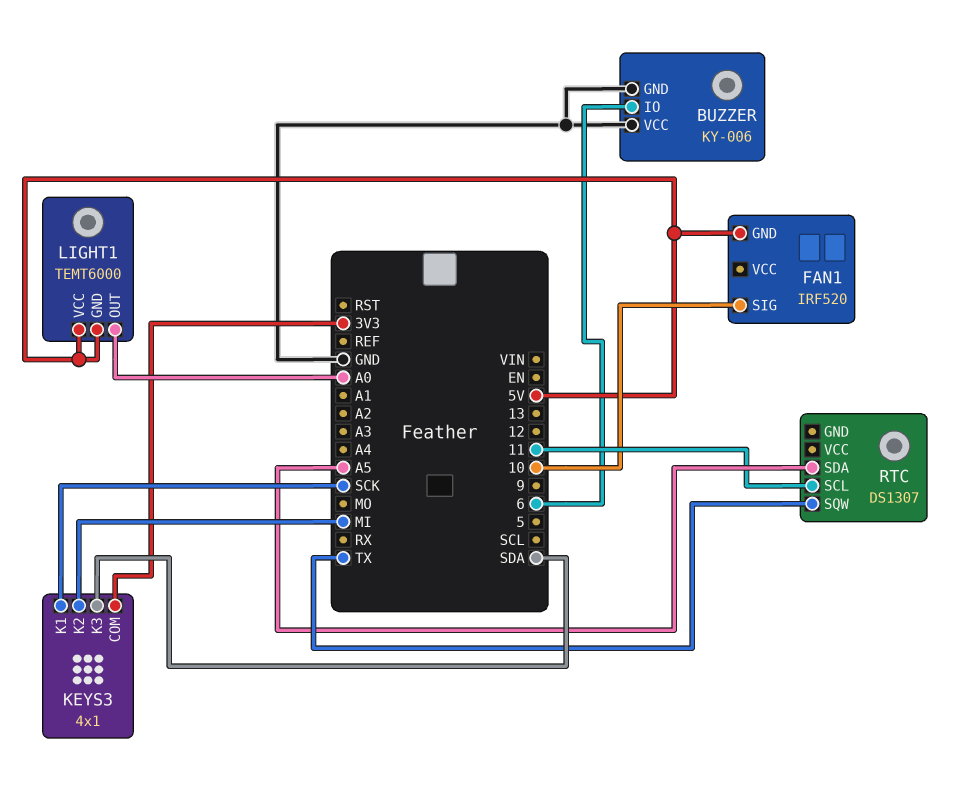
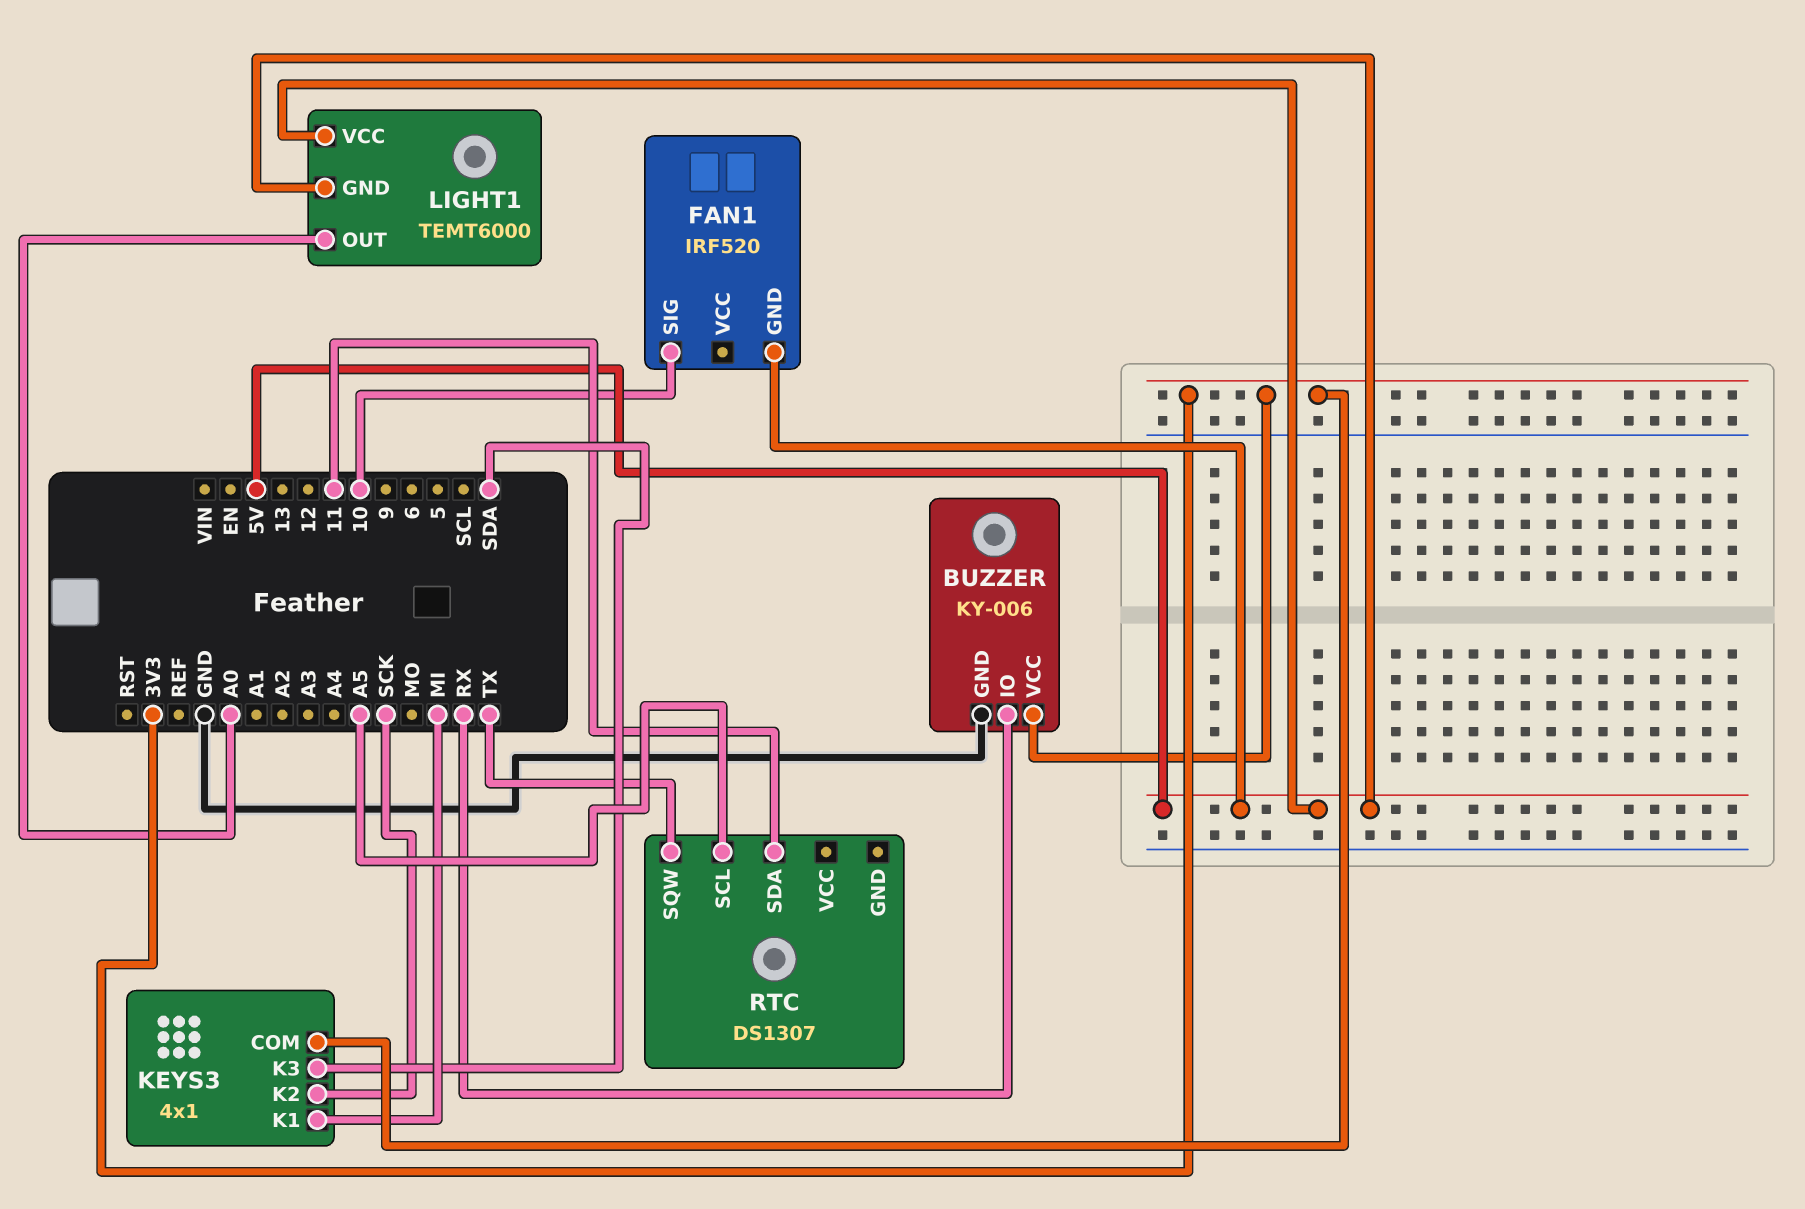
BUZZER pin IO: 6 -> RX
BUZZER pin VCC: GND -> 3V3
KEYS3 pin K1: SCK -> MI
KEYS3 pin K2: MI -> SCK
RTC pin SCL: 11 -> A5
RTC pin SDA: A5 -> 11

